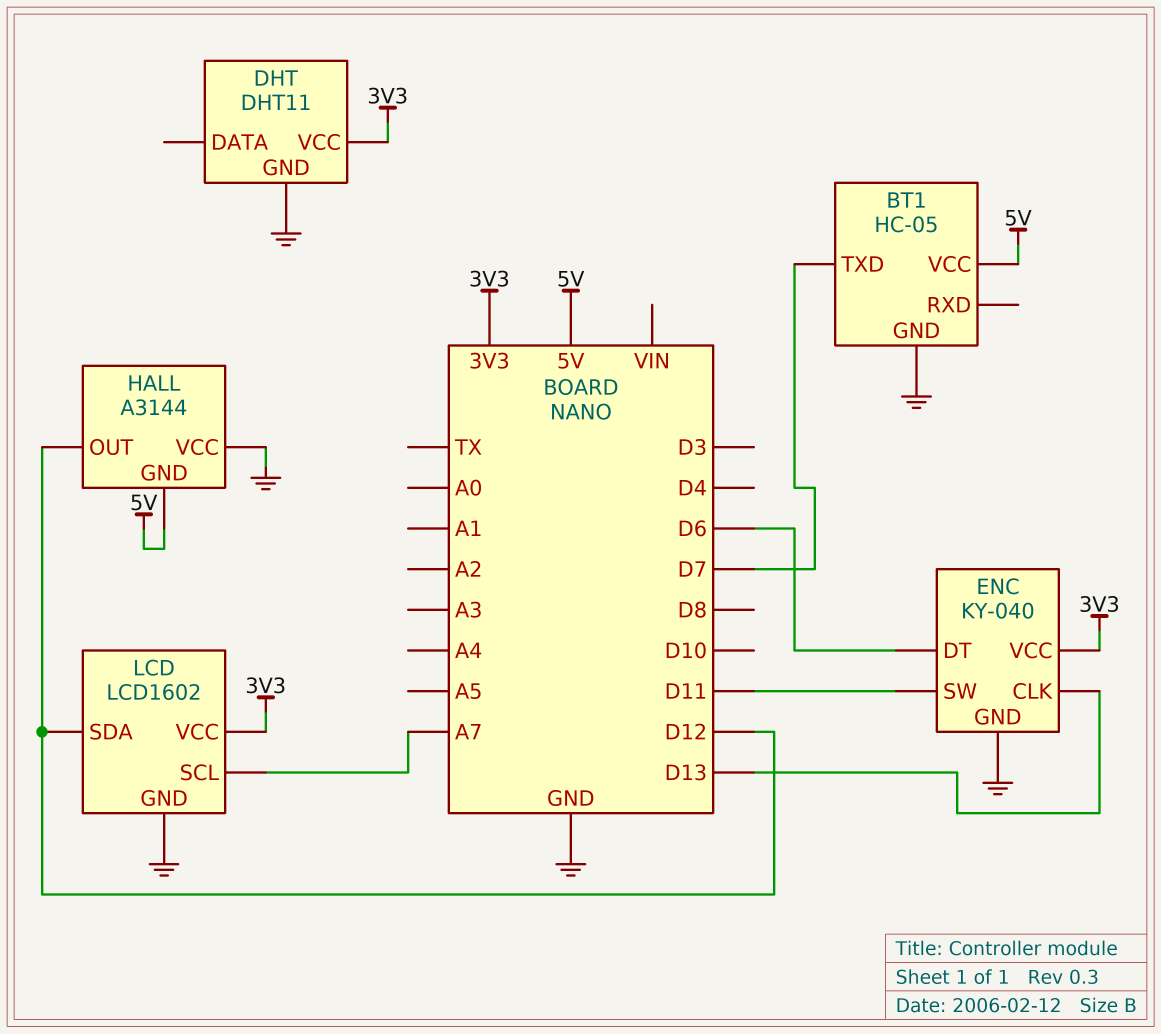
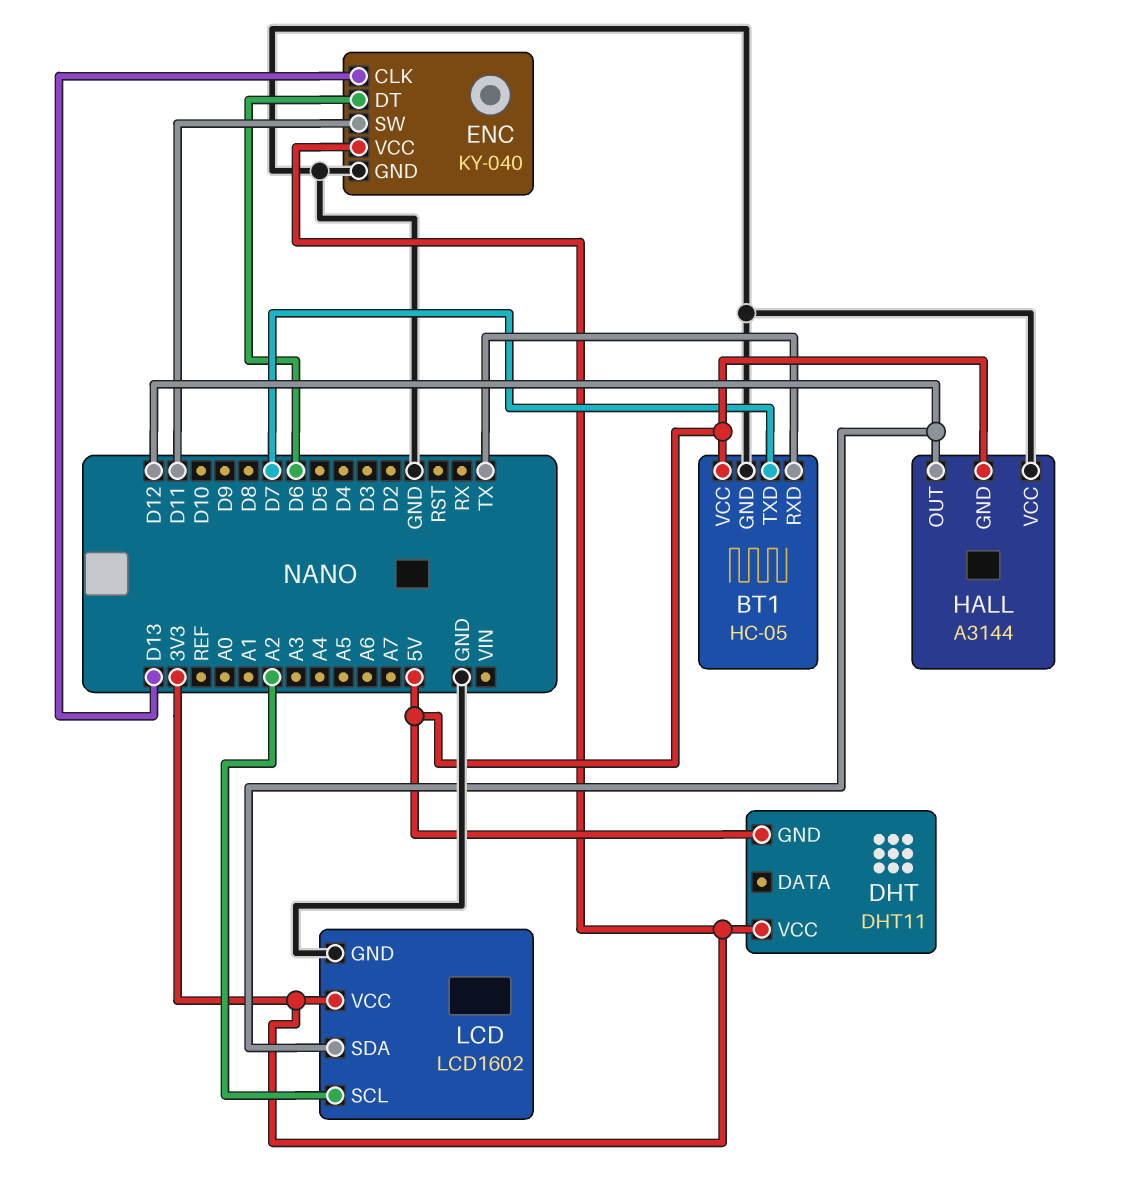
BT1 pin RXD: none -> TX
DHT pin GND: GND -> 5V
LCD pin SCL: A7 -> A2

